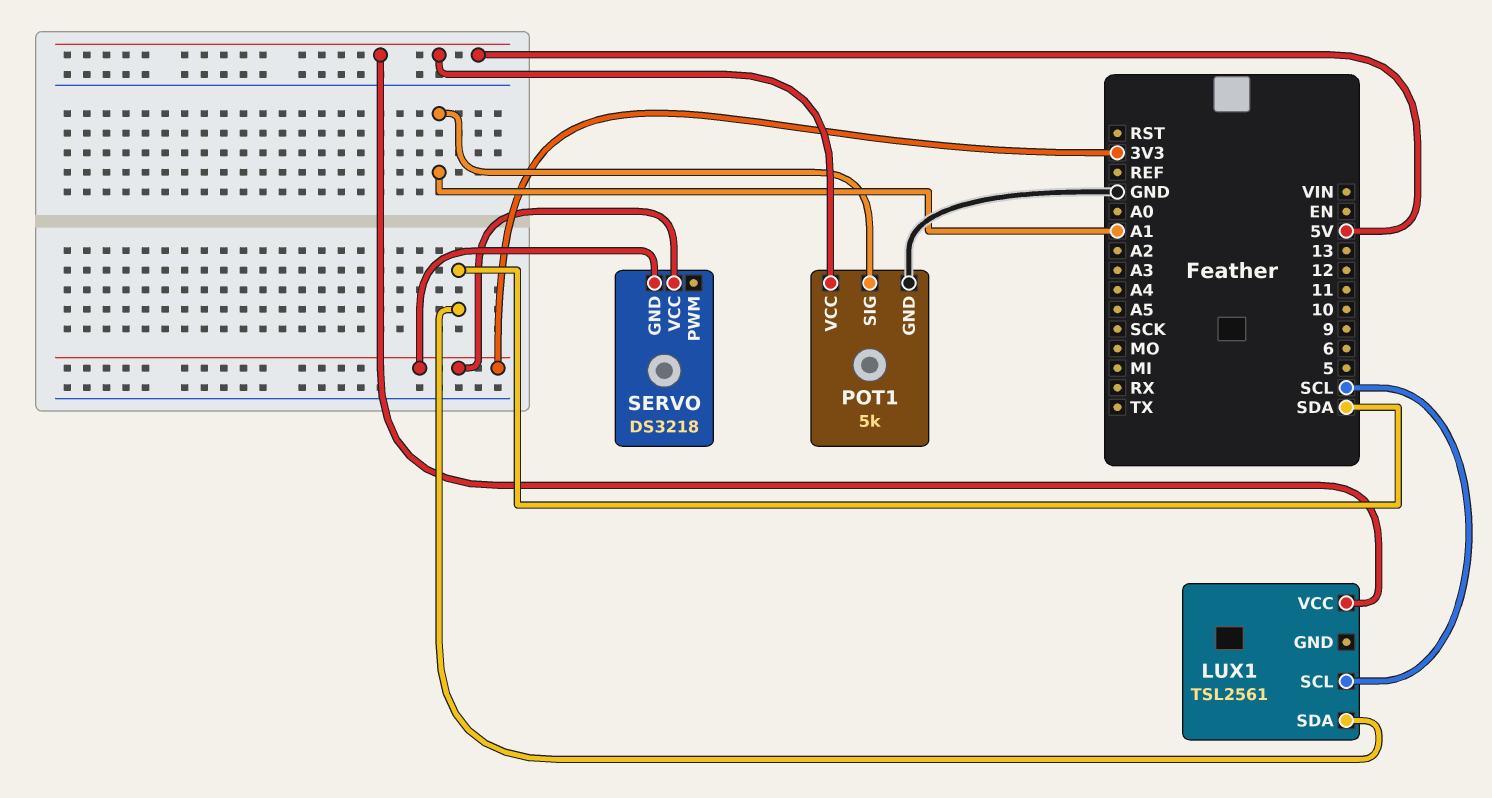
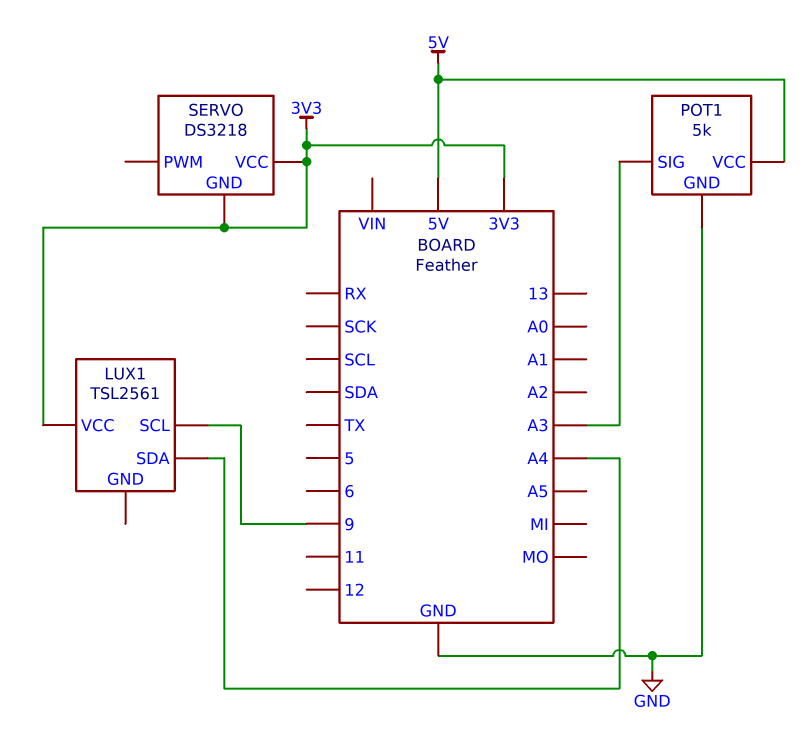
LUX1 pin SCL: SCL -> 9
LUX1 pin SDA: SDA -> A4
LUX1 pin VCC: 5V -> 3V3
POT1 pin SIG: A1 -> A3

